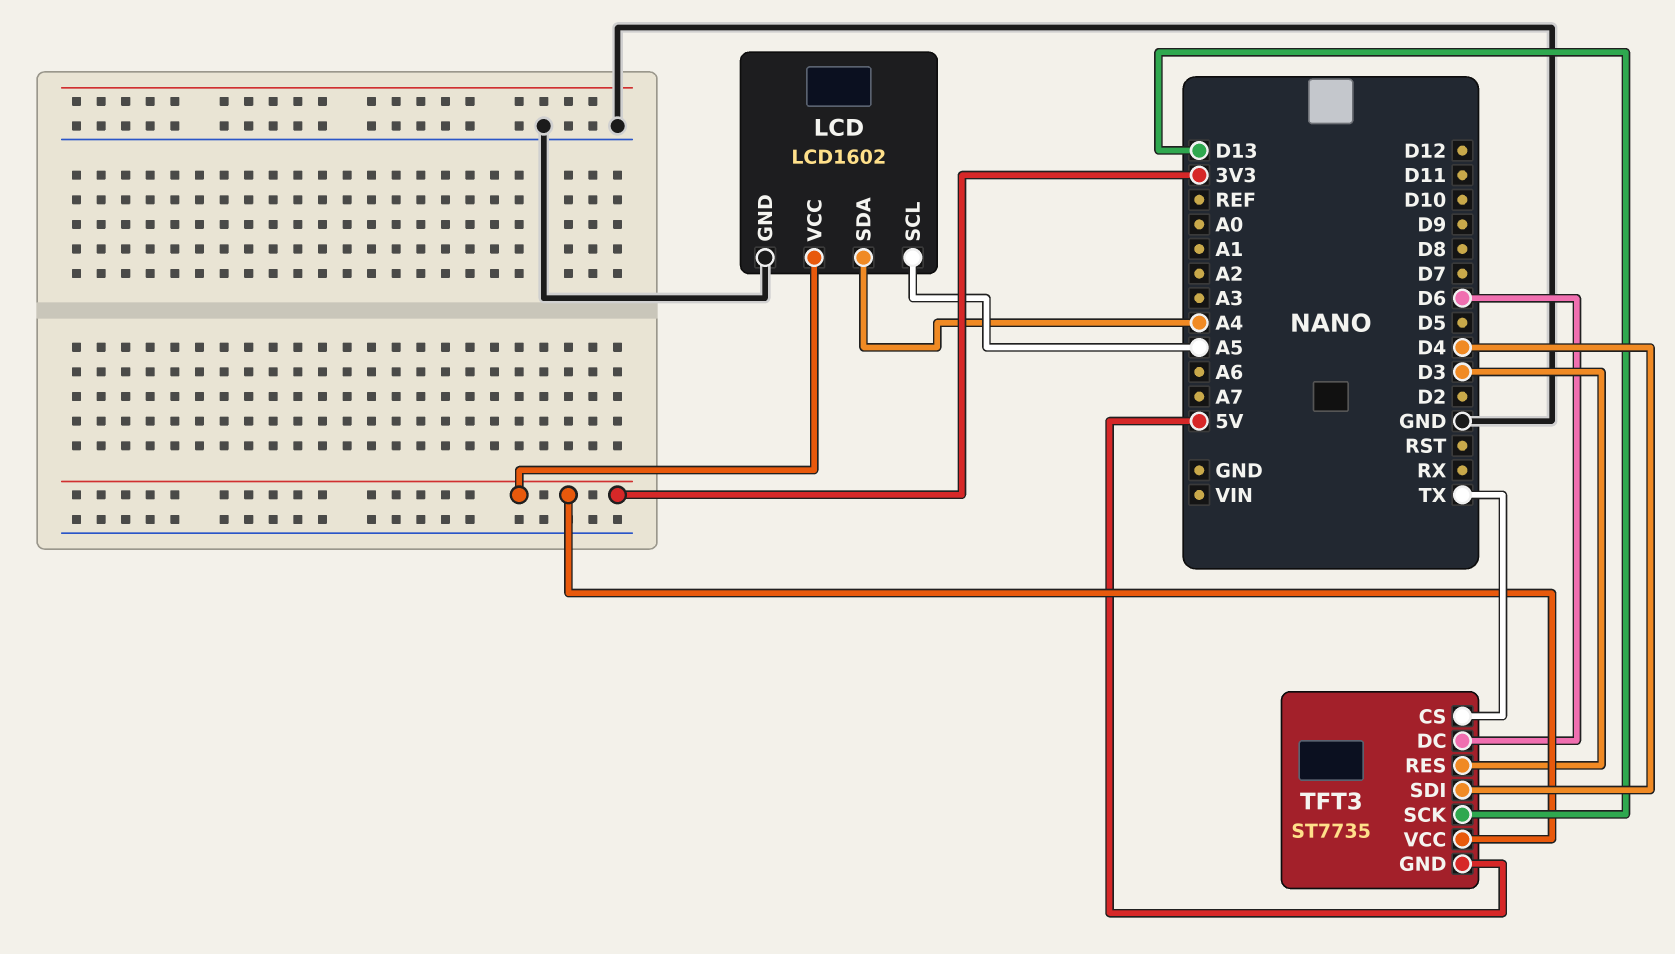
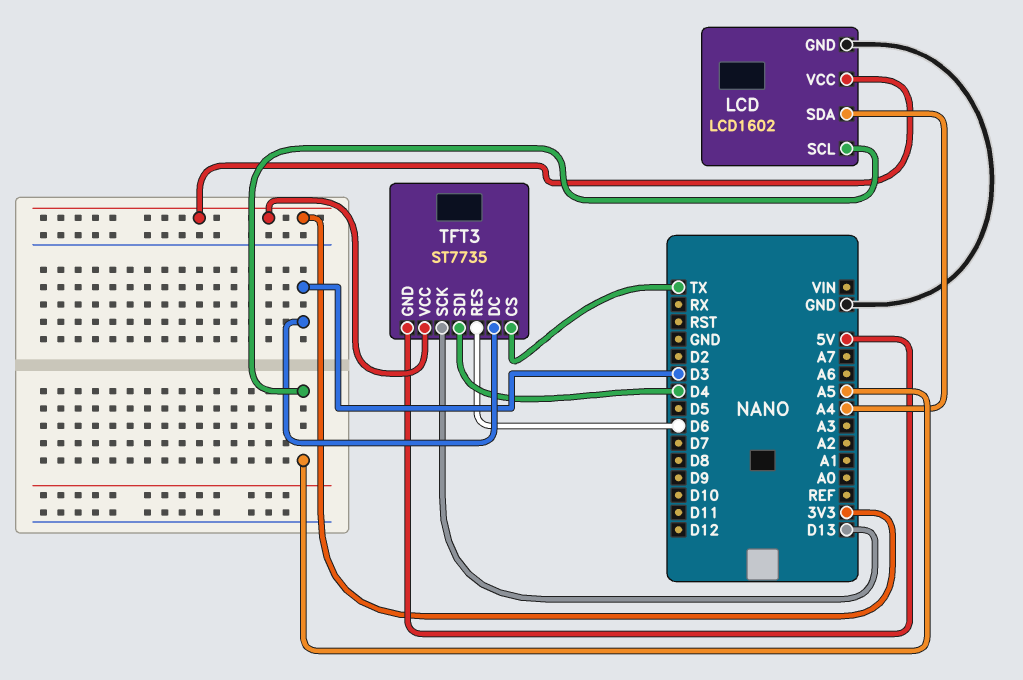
TFT3 pin DC: D6 -> D3
TFT3 pin RES: D3 -> D6

